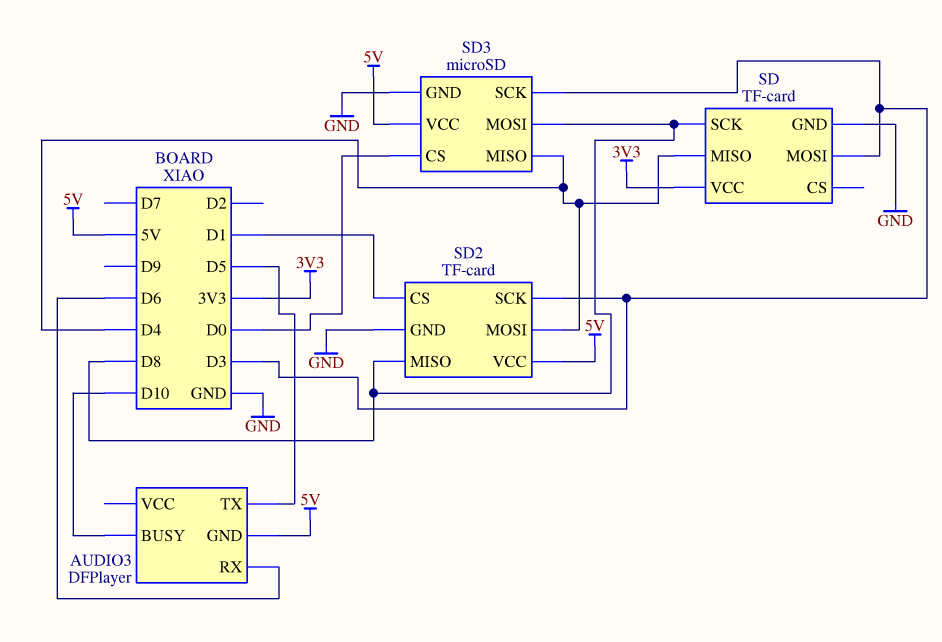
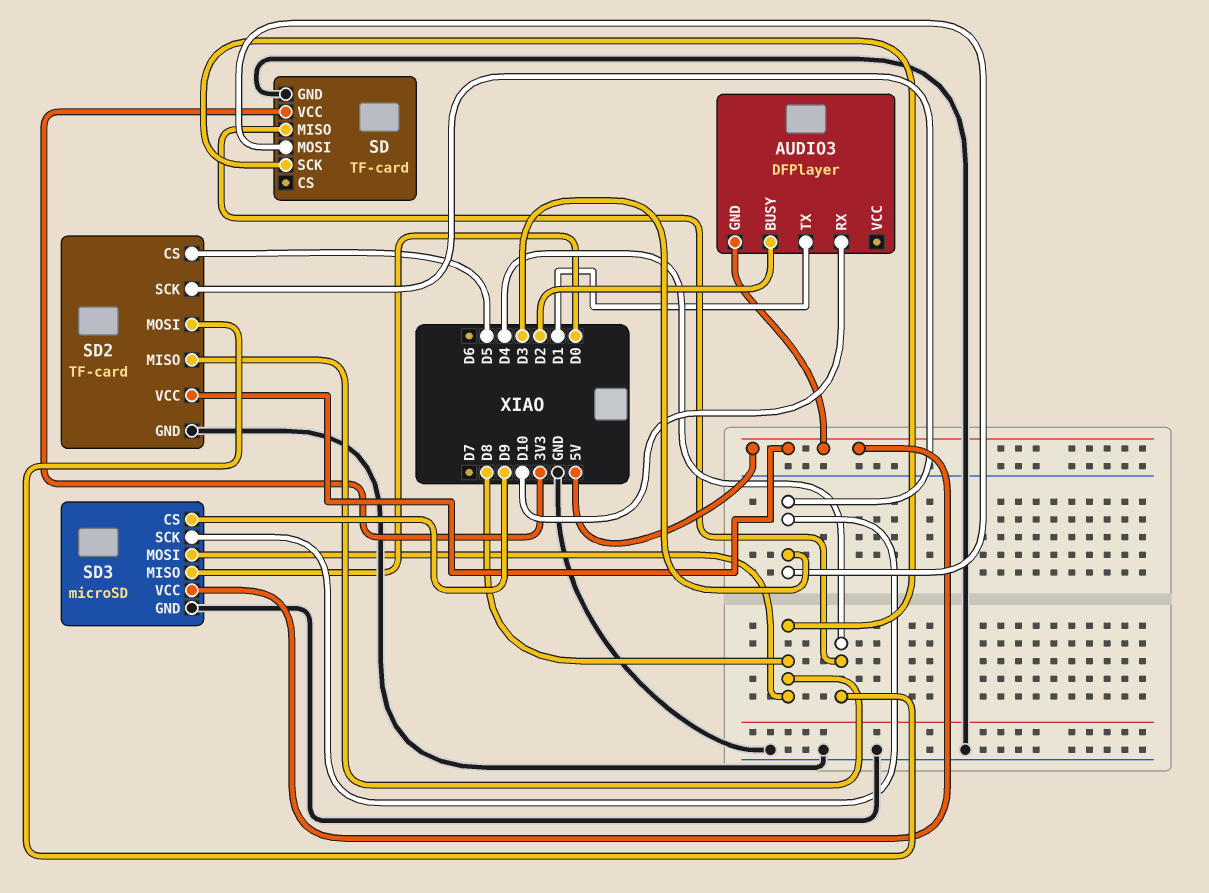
AUDIO3 pin BUSY: D10 -> D2
AUDIO3 pin RX: D6 -> D10
AUDIO3 pin TX: D5 -> D1
SD2 pin CS: D1 -> D5
SD3 pin CS: D0 -> D9
SD3 pin MISO: D4 -> D0

